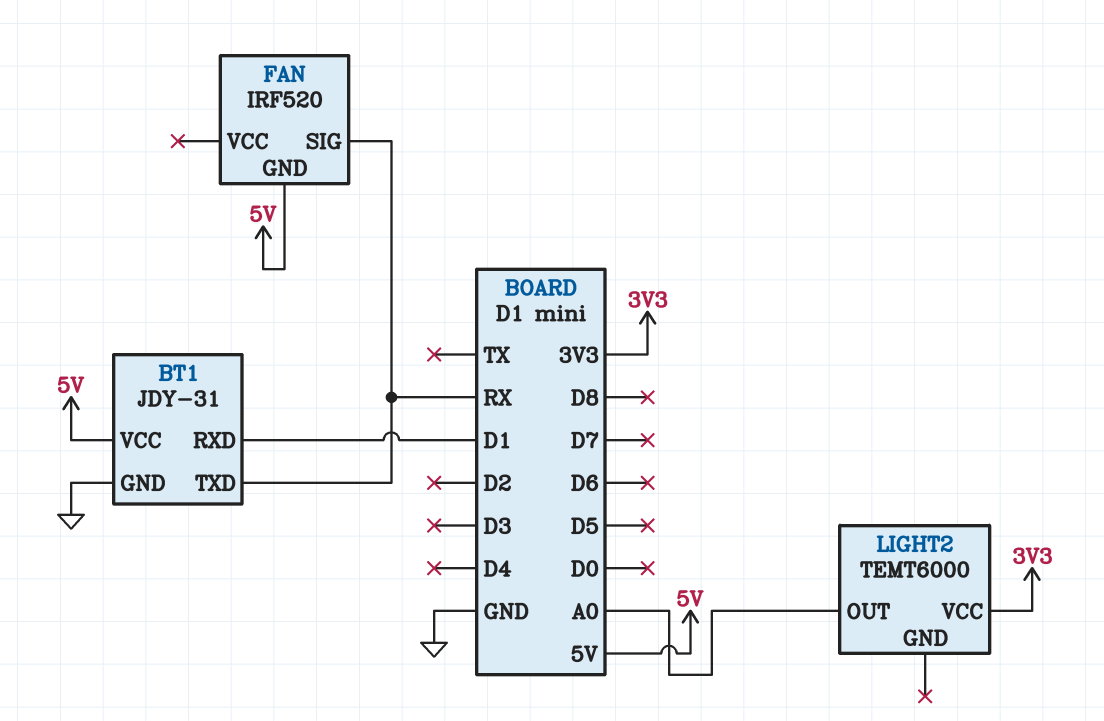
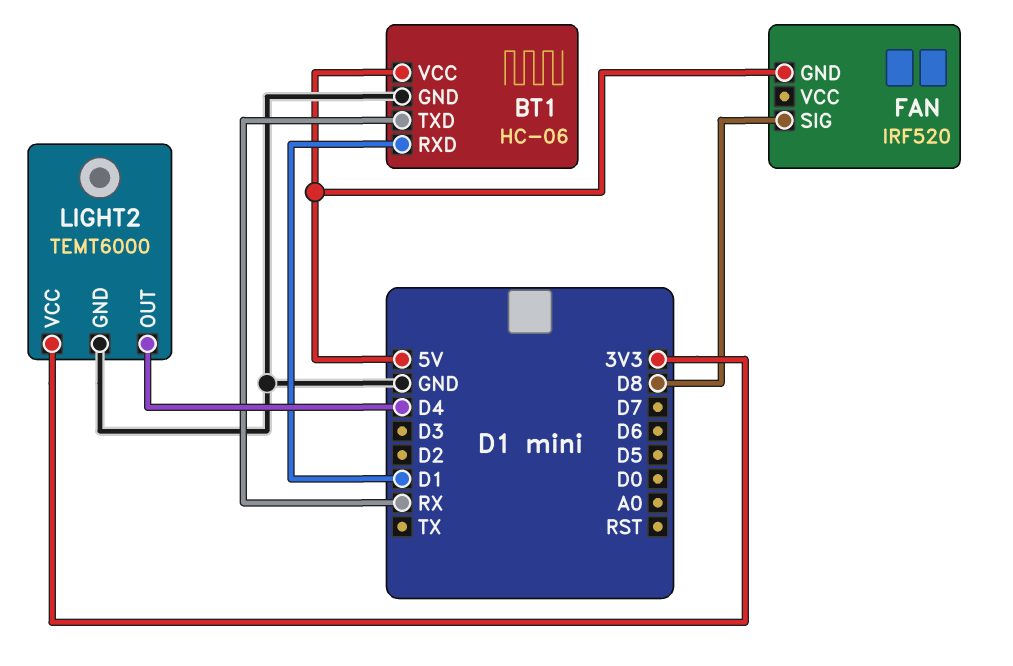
BT1: JDY-31 -> HC-06
FAN pin SIG: RX -> D8
LIGHT2 pin GND: none -> GND
LIGHT2 pin OUT: A0 -> D4

